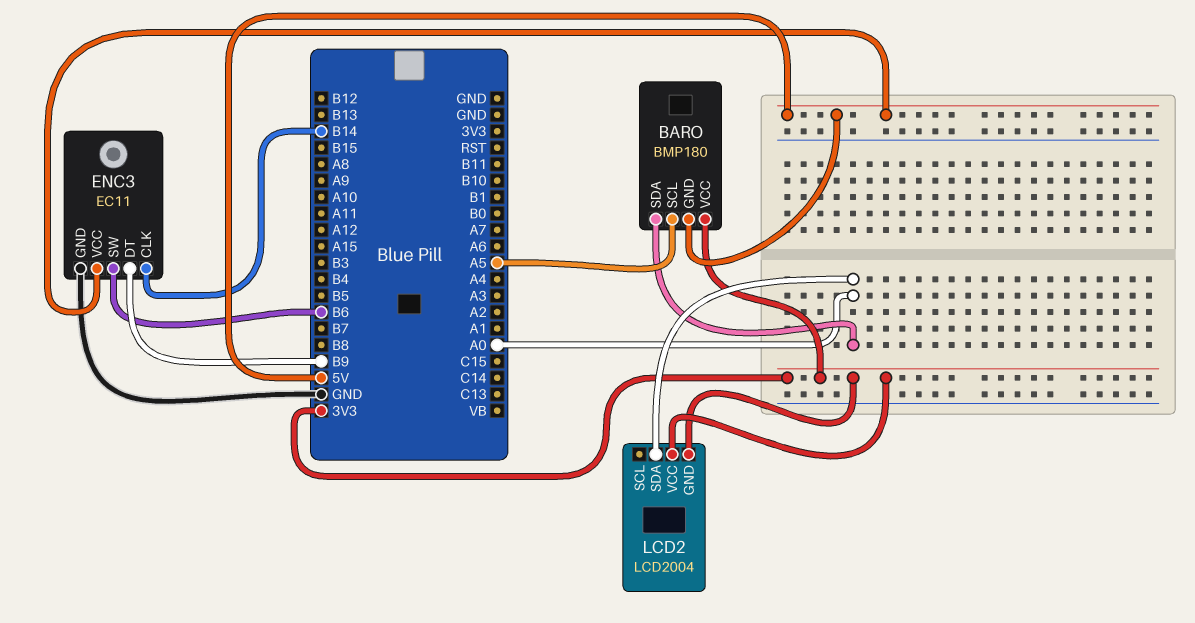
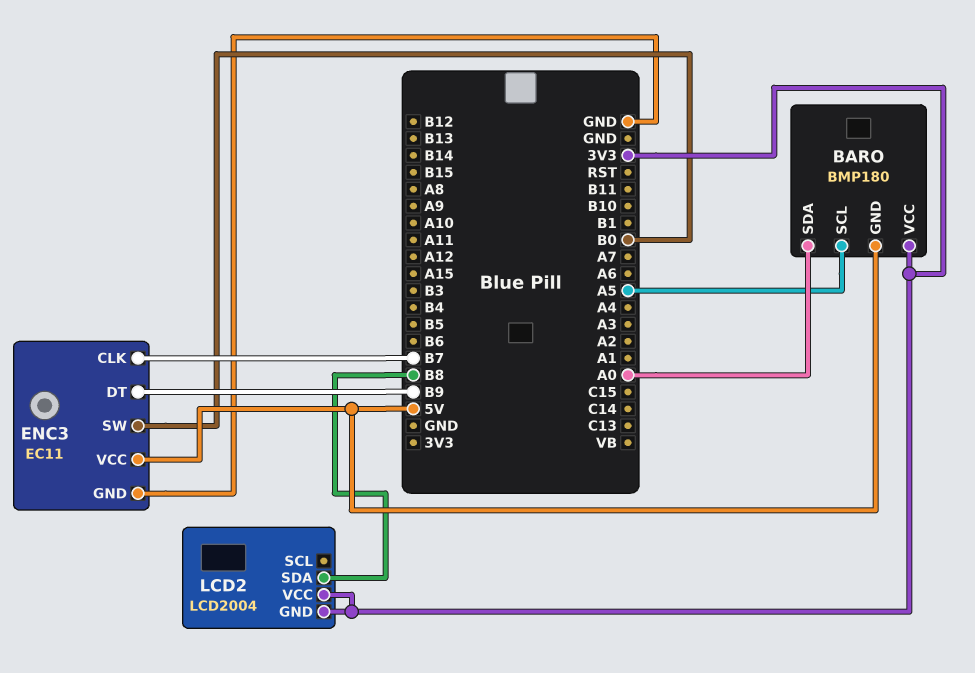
ENC3 pin CLK: B14 -> B7
ENC3 pin SW: B6 -> B0
LCD2 pin SDA: A0 -> B8

